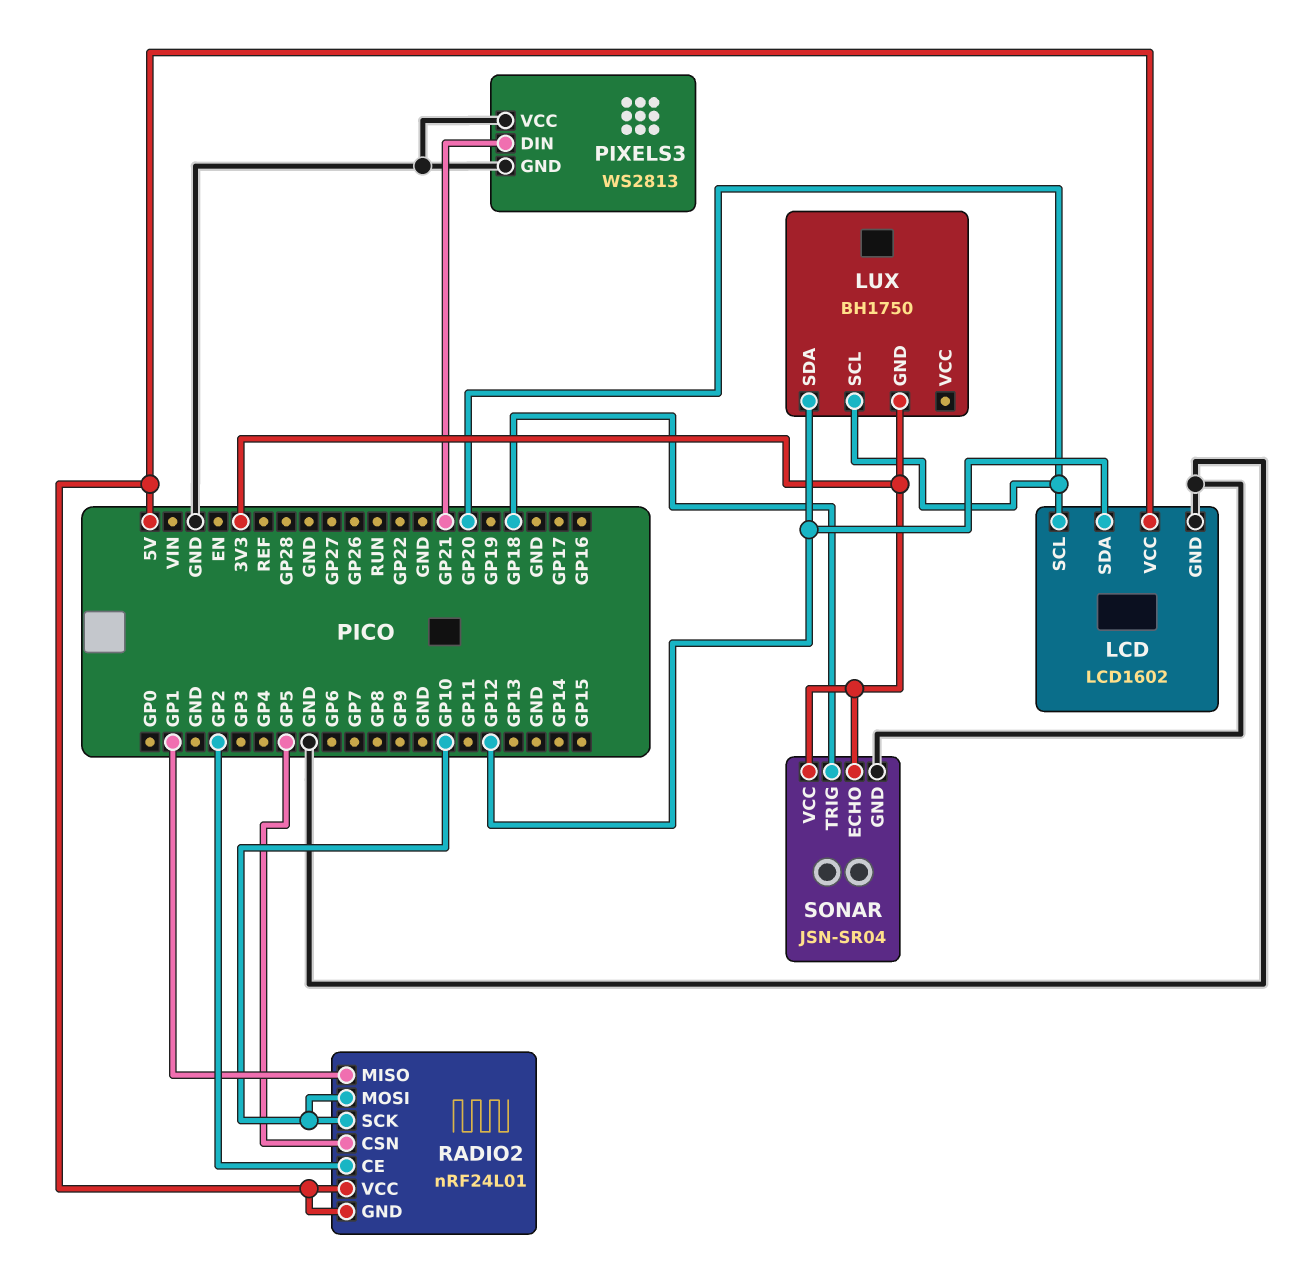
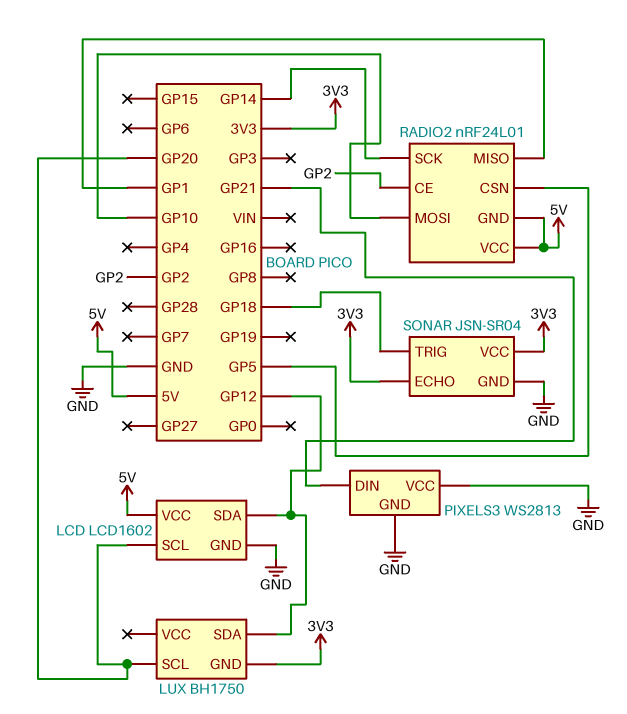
RADIO2 pin SCK: GP10 -> GP14

